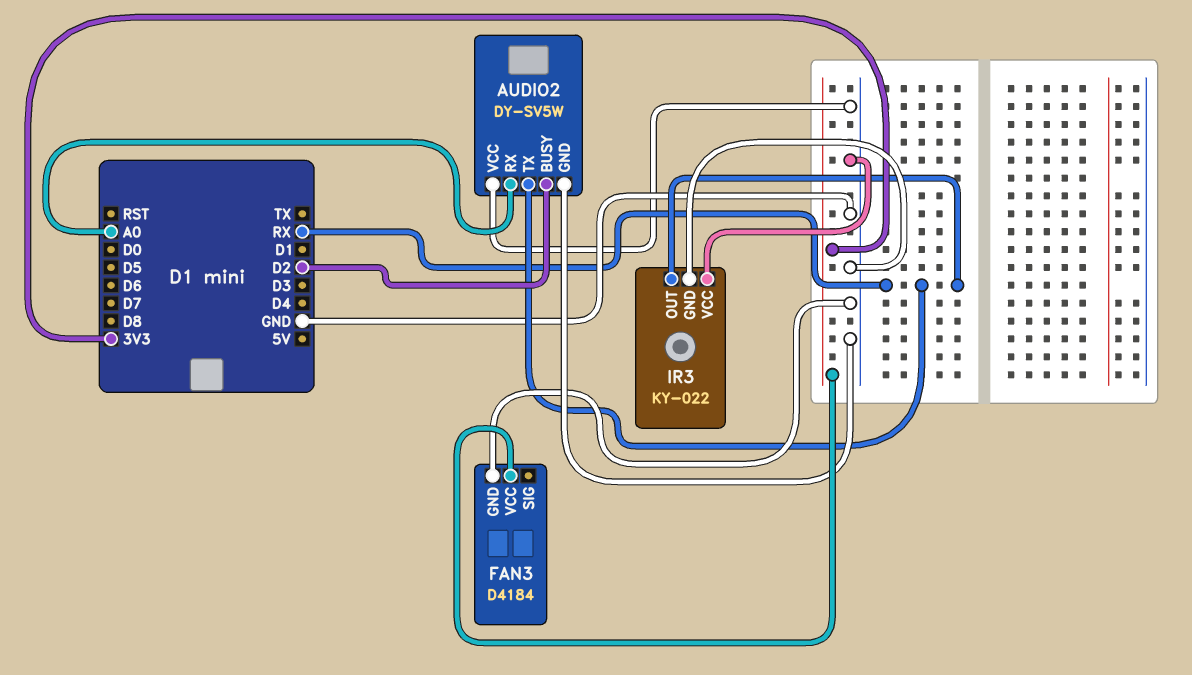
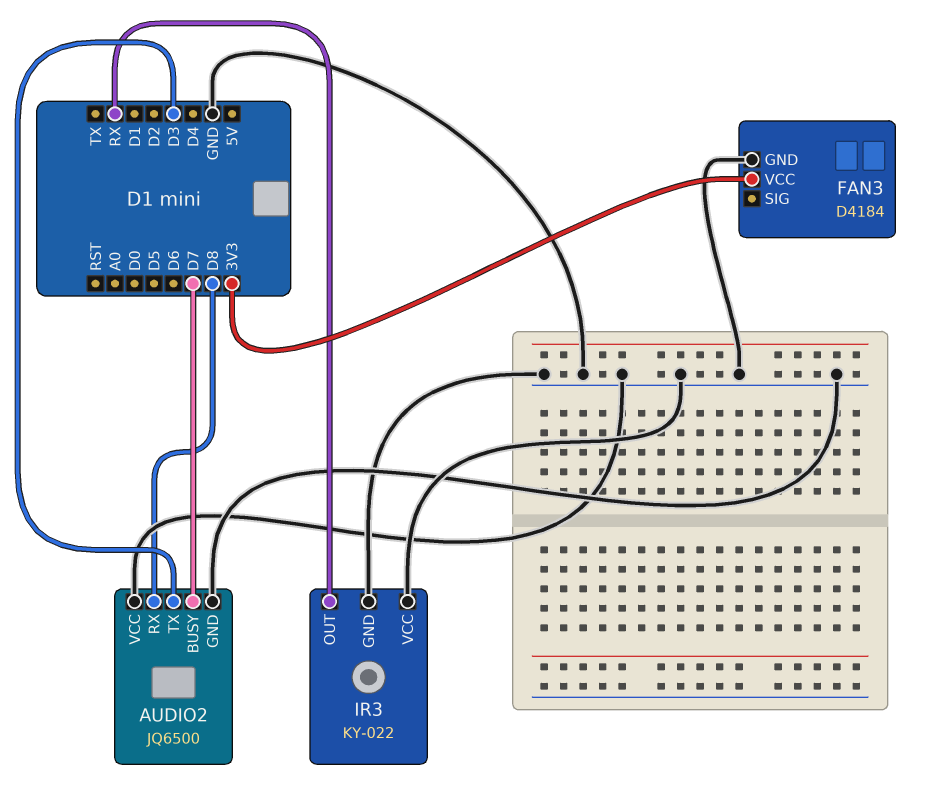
AUDIO2: DY-SV5W -> JQ6500
AUDIO2 pin BUSY: D2 -> D7
AUDIO2 pin RX: A0 -> D8
AUDIO2 pin TX: RX -> D3

